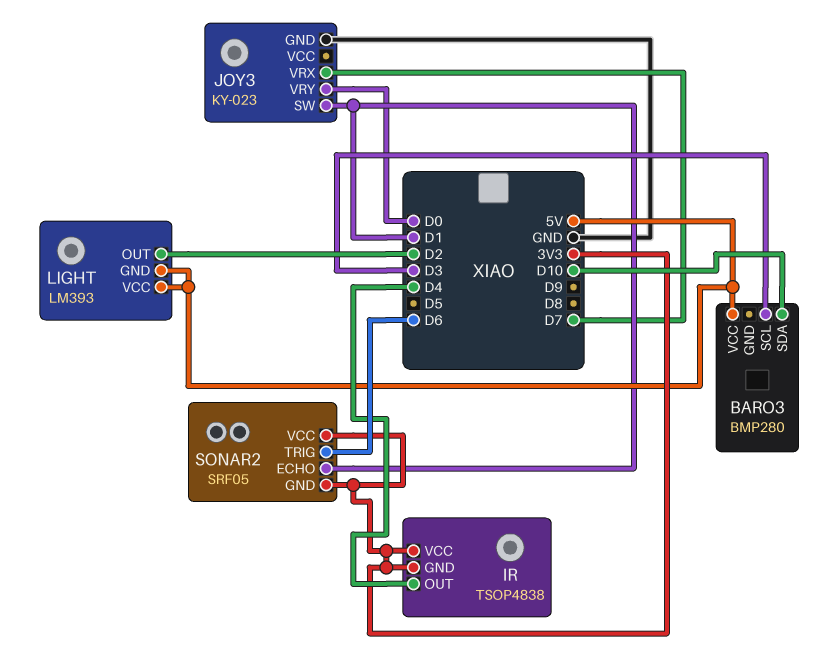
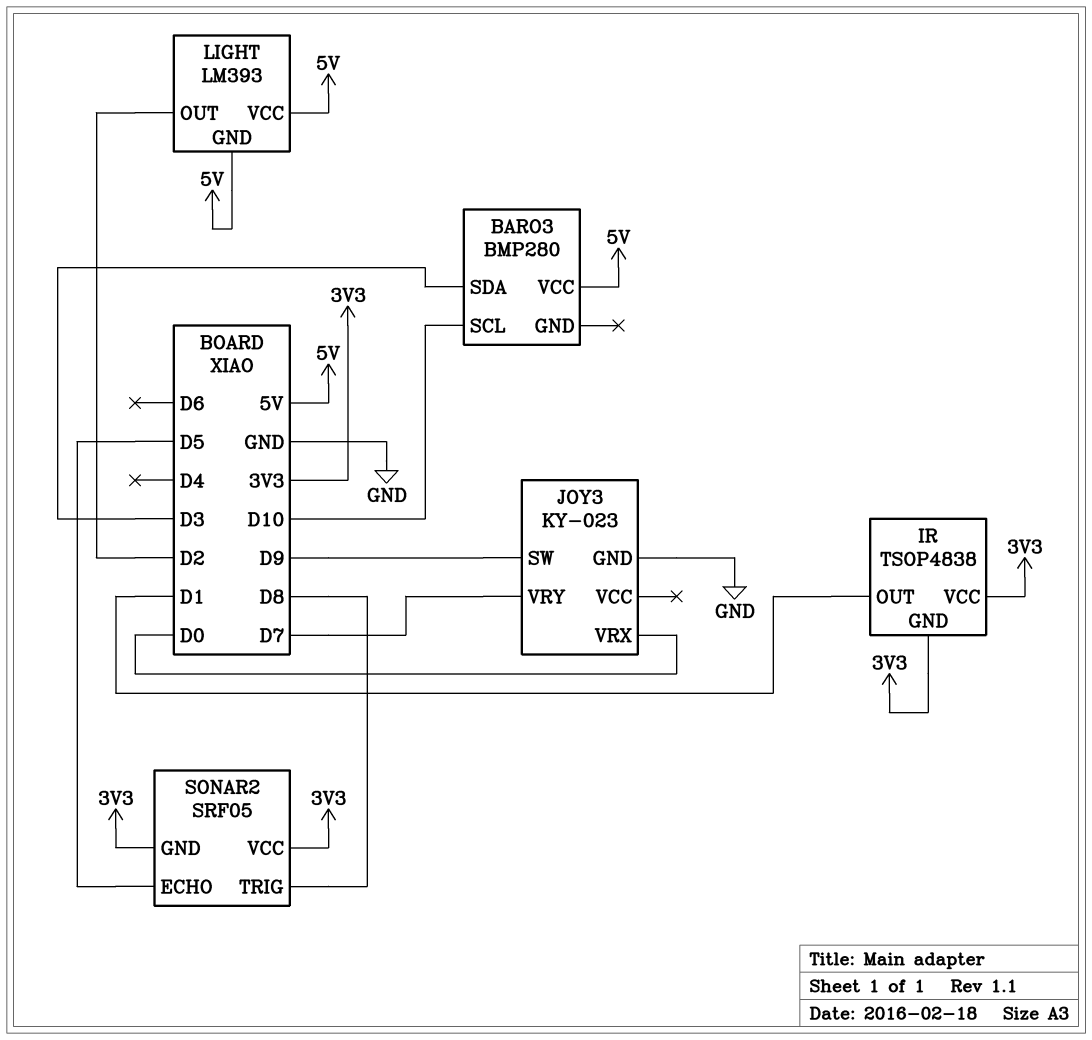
BARO3 pin SCL: D3 -> D10
BARO3 pin SDA: D10 -> D3
IR pin OUT: D4 -> D1
JOY3 pin SW: D1 -> D9
JOY3 pin VRX: D7 -> D0
JOY3 pin VRY: D0 -> D7
SONAR2 pin ECHO: D1 -> D5
SONAR2 pin TRIG: D6 -> D8

